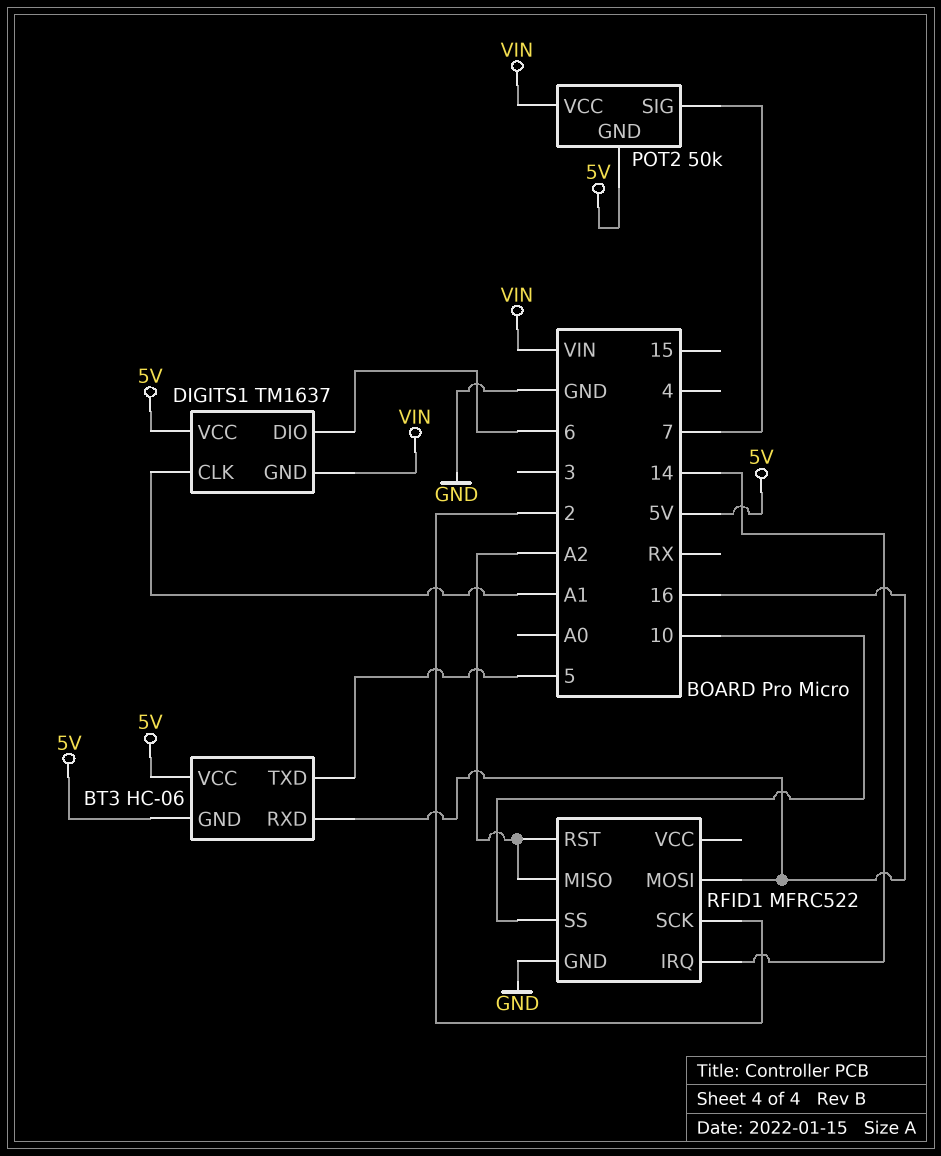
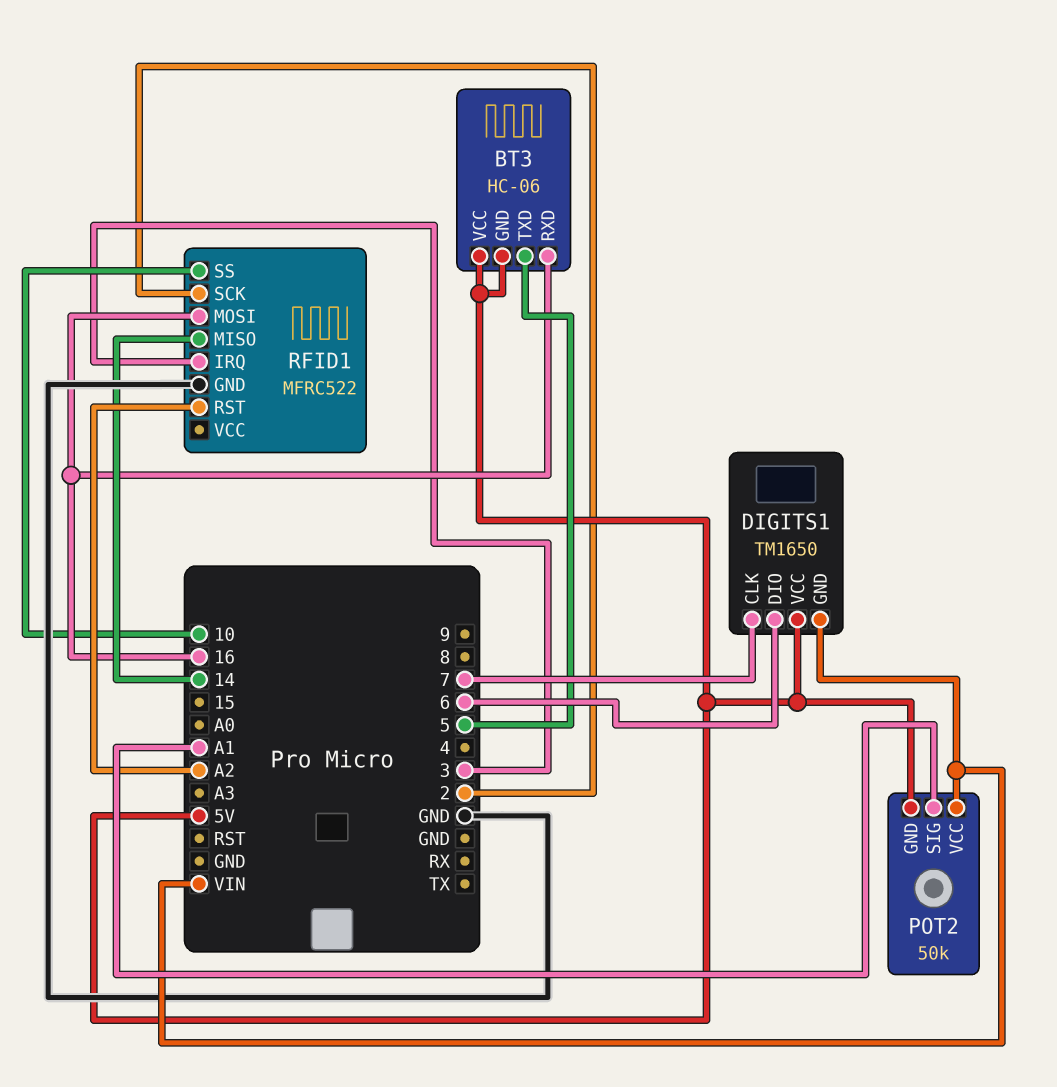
DIGITS1: TM1637 -> TM1650
DIGITS1 pin CLK: A1 -> 7
POT2 pin SIG: 7 -> A1
RFID1 pin IRQ: 14 -> 3
RFID1 pin MISO: A2 -> 14

